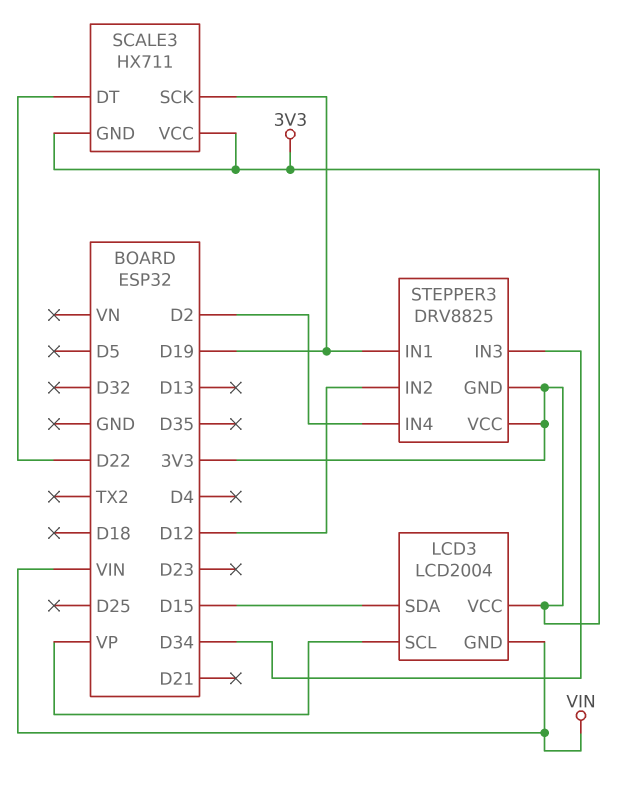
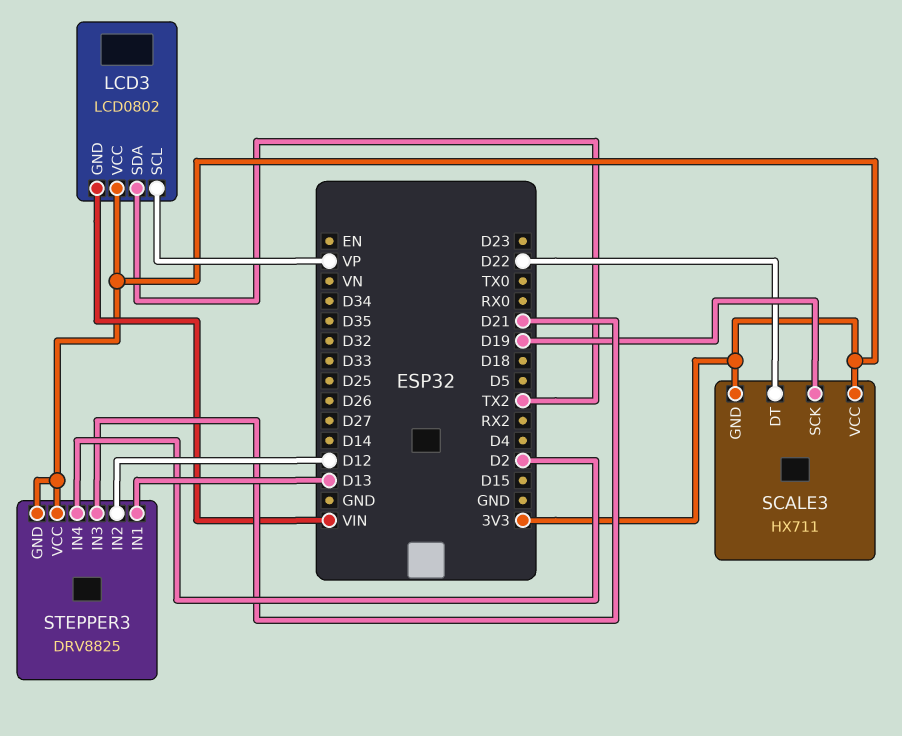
LCD3: LCD2004 -> LCD0802
LCD3 pin SDA: D15 -> TX2
STEPPER3 pin IN1: D19 -> D13
STEPPER3 pin IN3: D34 -> D21

